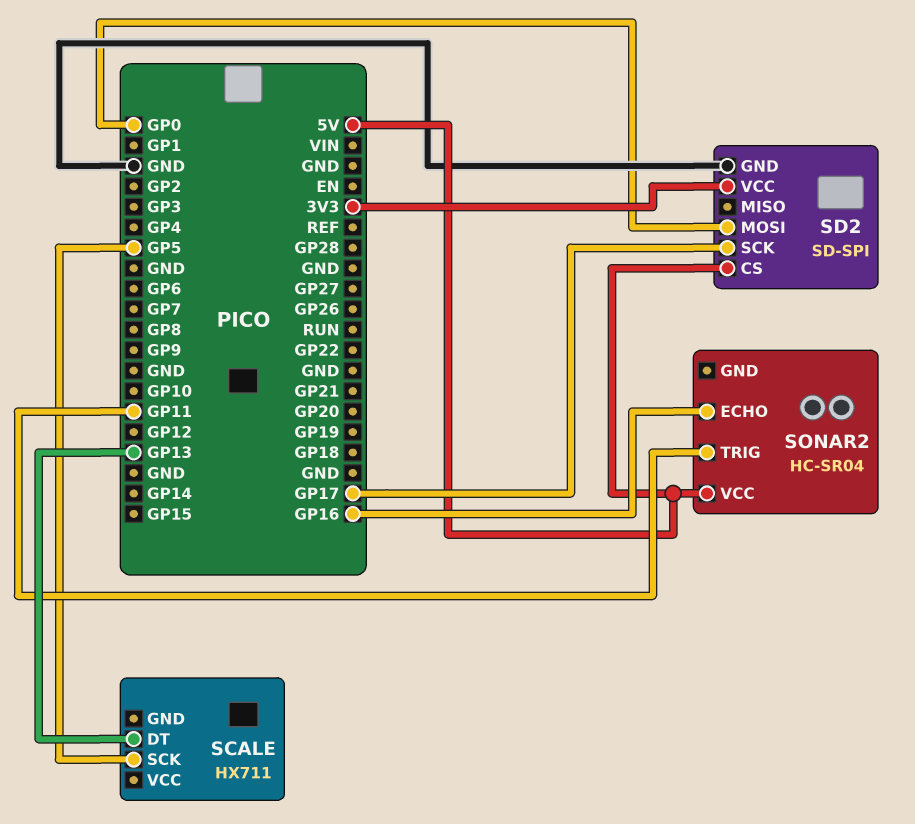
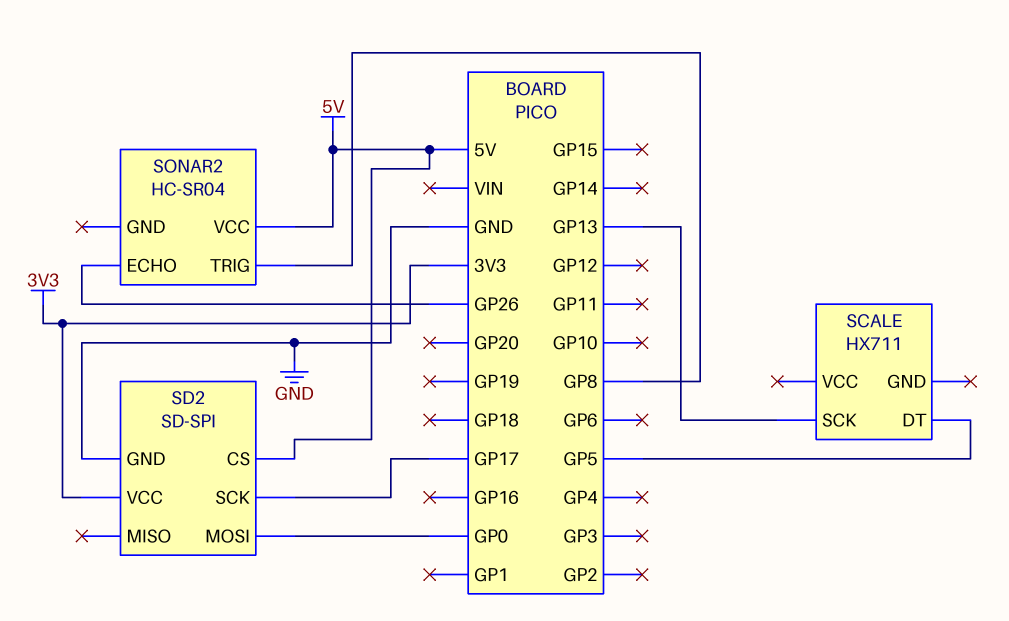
SCALE pin DT: GP13 -> GP5
SCALE pin SCK: GP5 -> GP13
SONAR2 pin ECHO: GP16 -> GP26
SONAR2 pin TRIG: GP11 -> GP8

